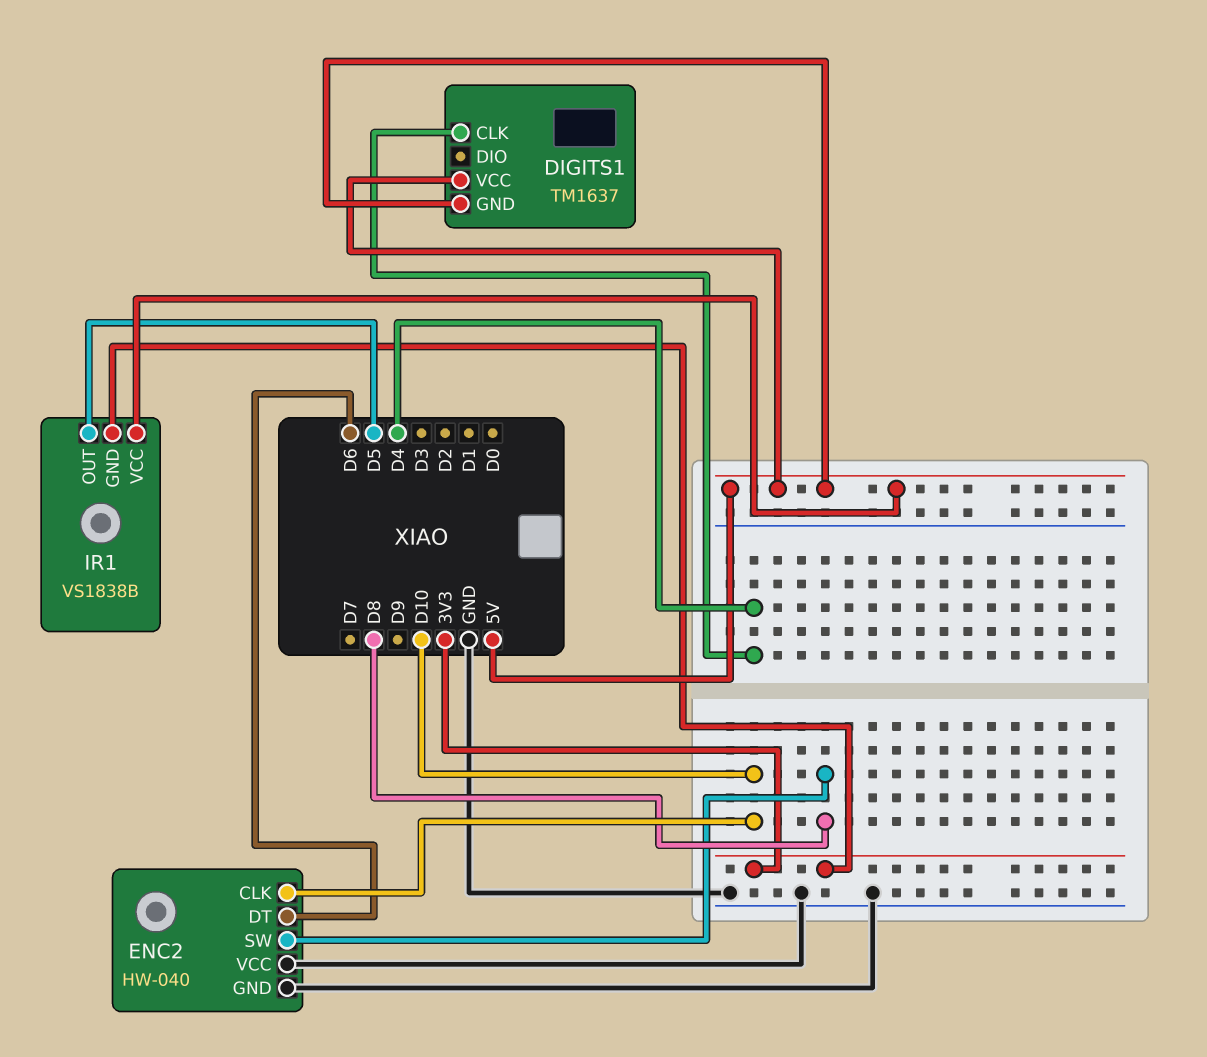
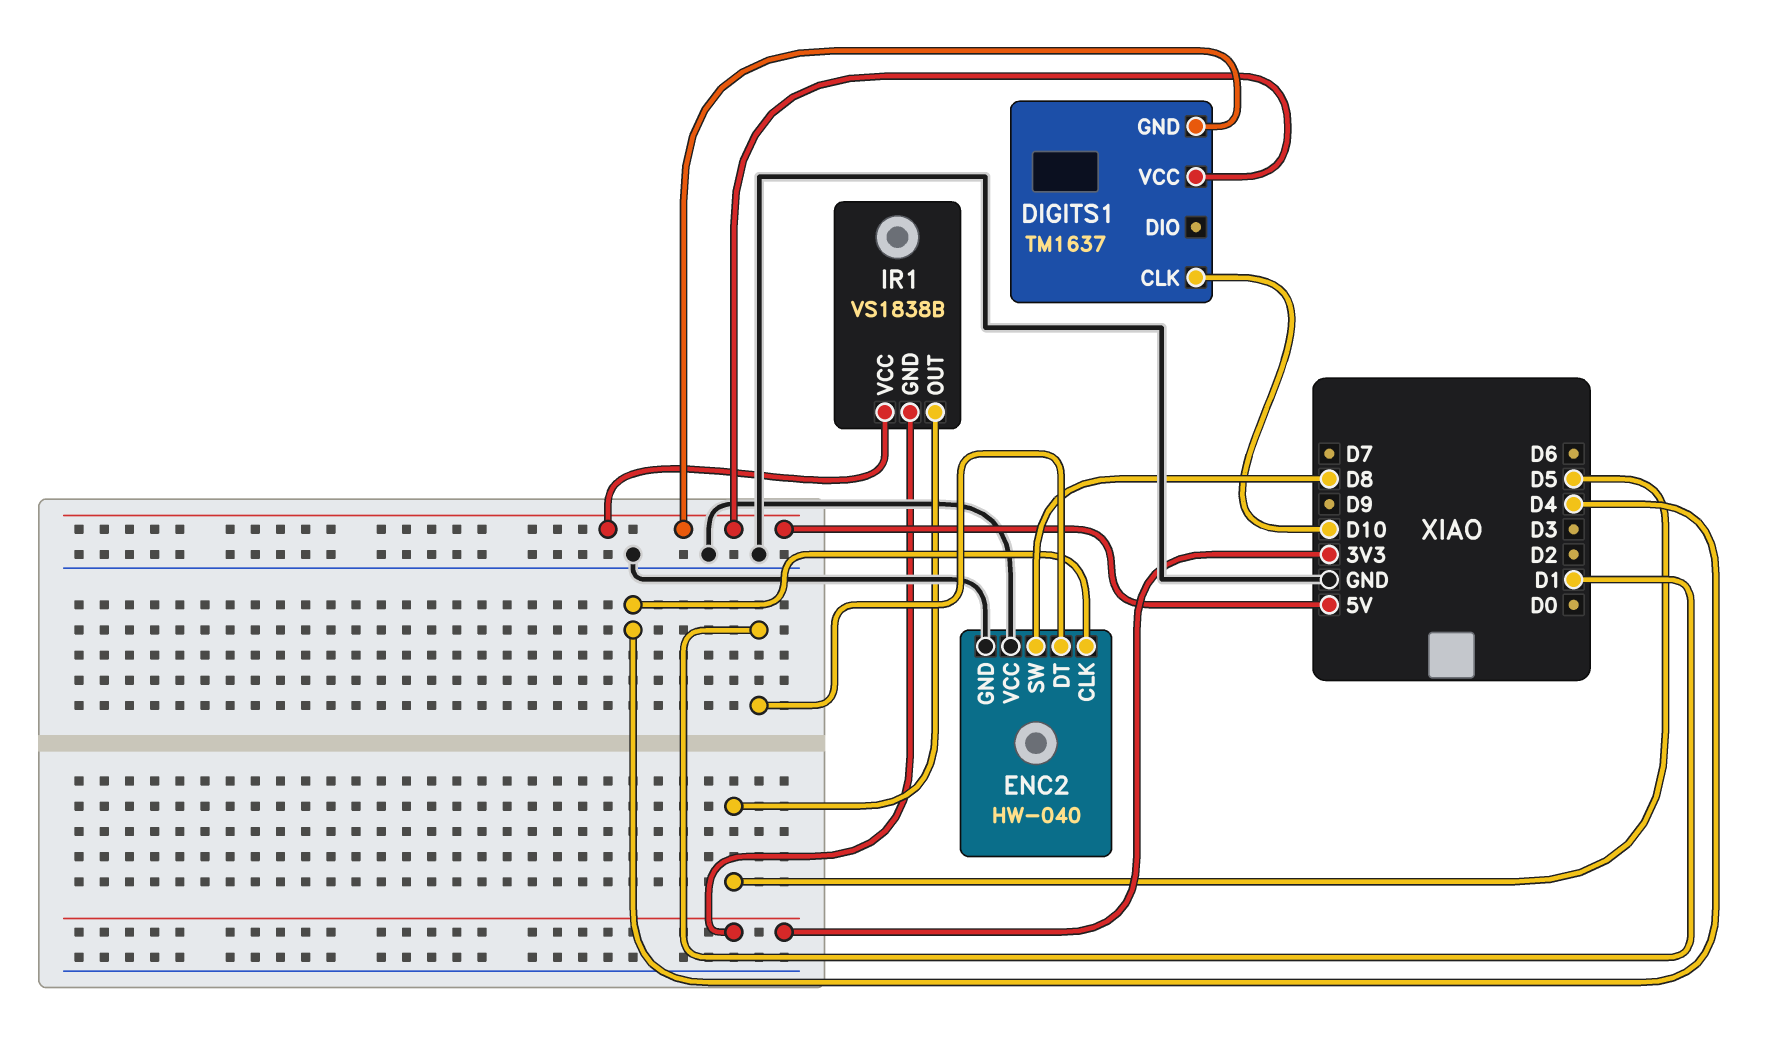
DIGITS1 pin CLK: D4 -> D10
ENC2 pin CLK: D10 -> D4
ENC2 pin DT: D6 -> D1

